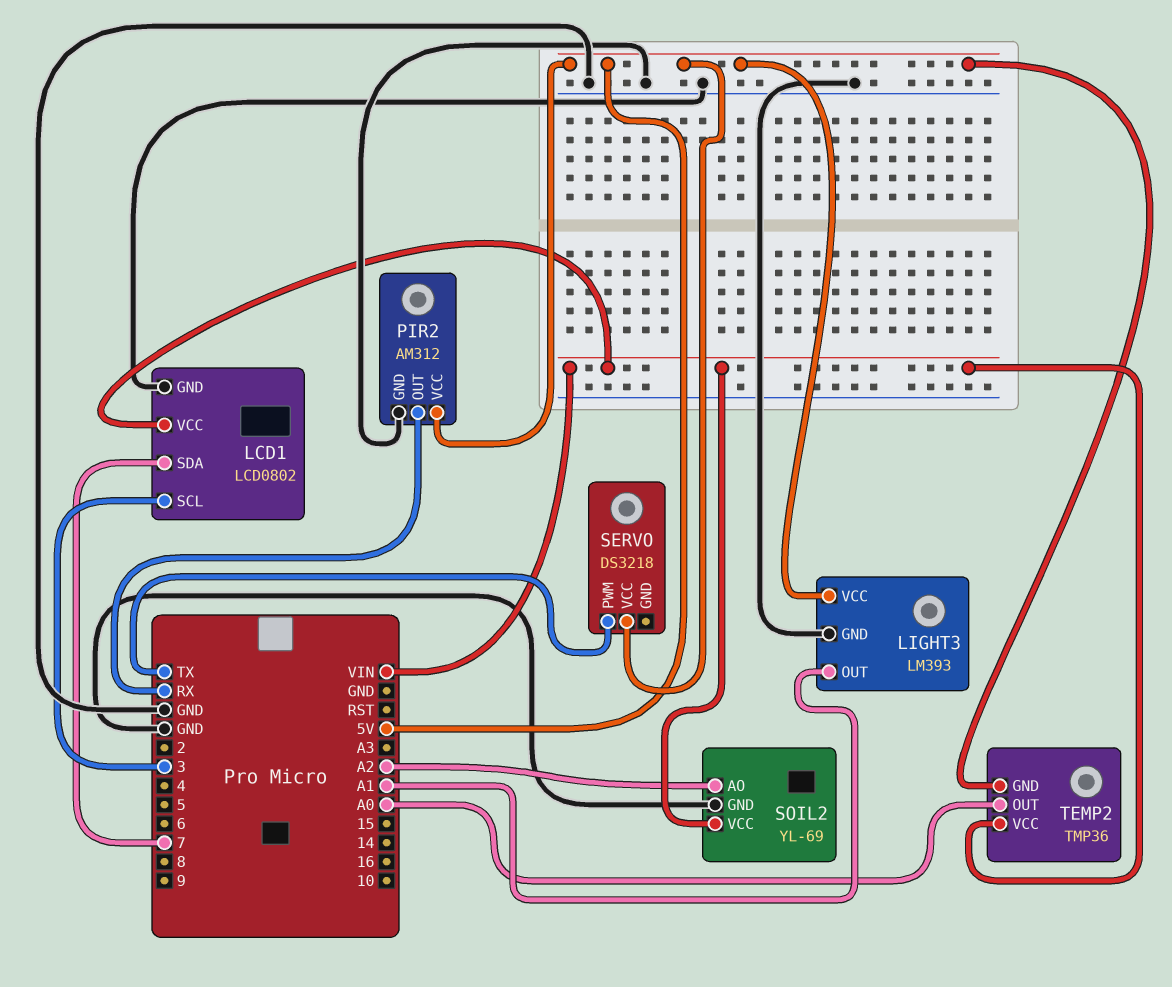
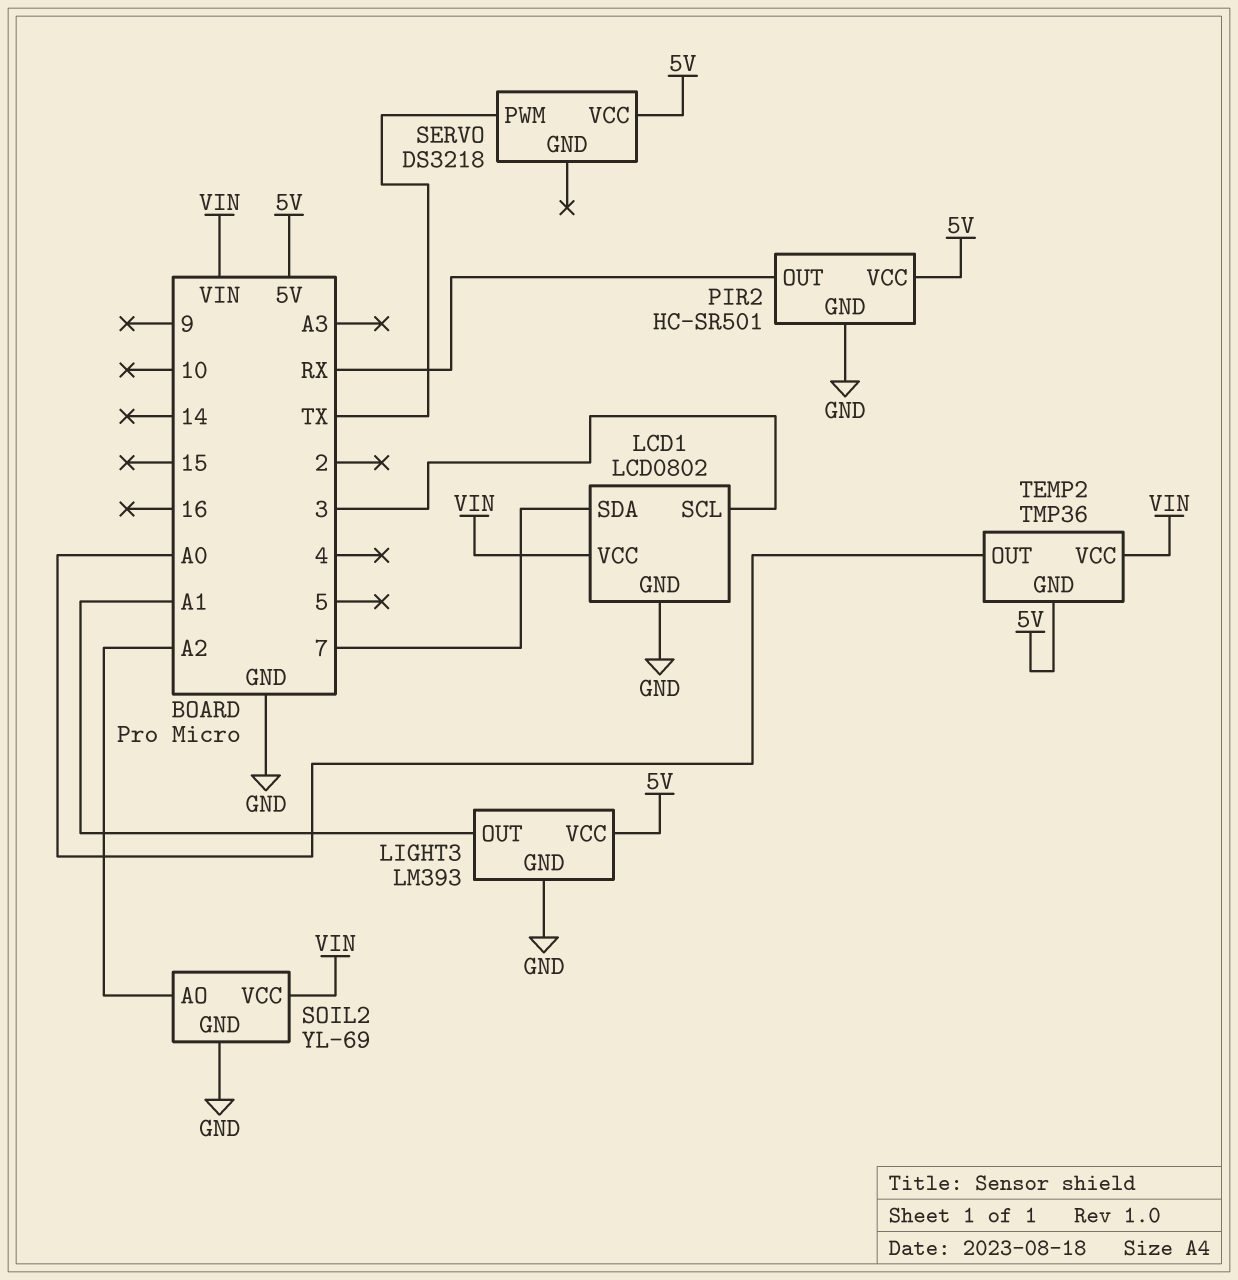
PIR2: AM312 -> HC-SR501

